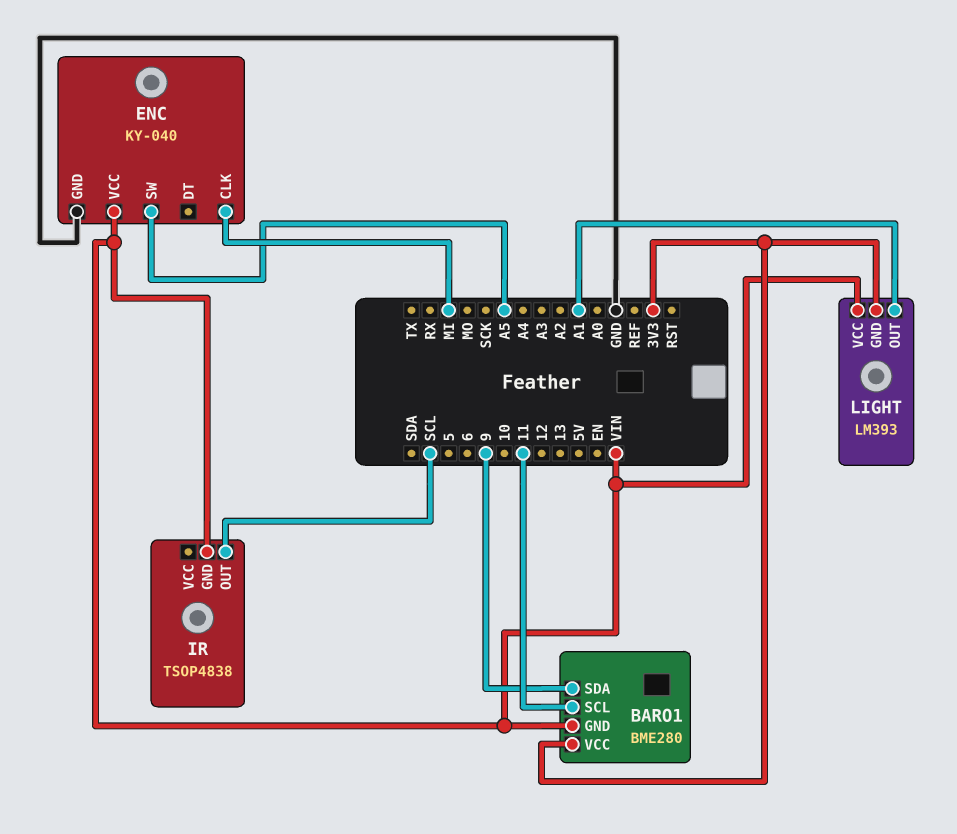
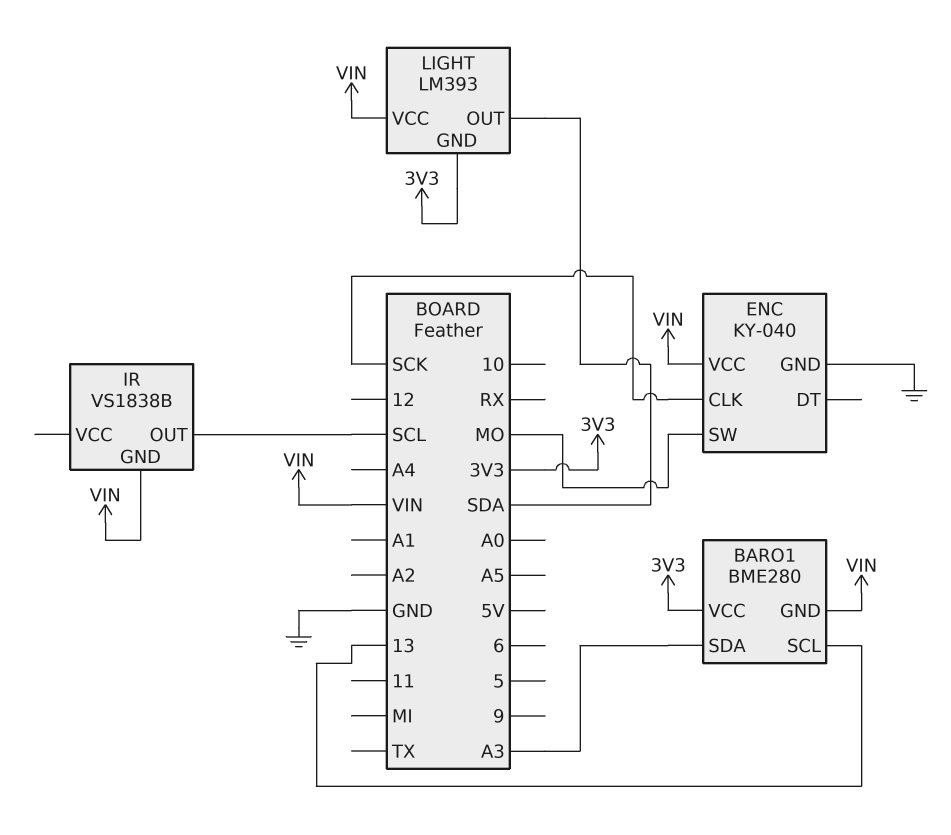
BARO1 pin SCL: 11 -> 13
BARO1 pin SDA: 9 -> A3
ENC pin CLK: MI -> SCK
ENC pin SW: A5 -> MO
IR: TSOP4838 -> VS1838B
LIGHT pin OUT: A1 -> SDA

